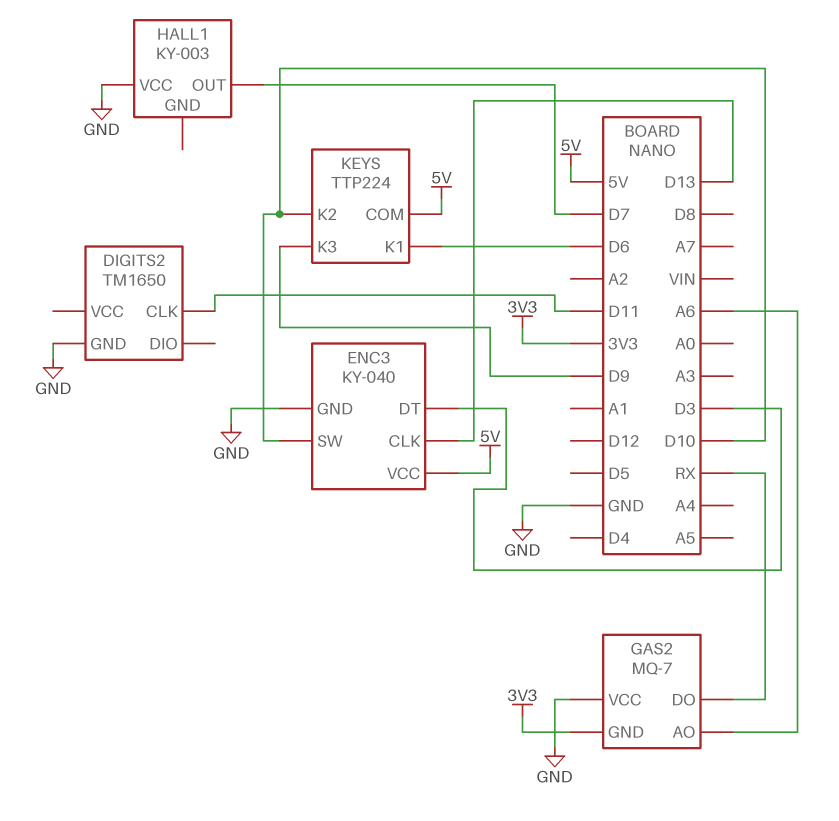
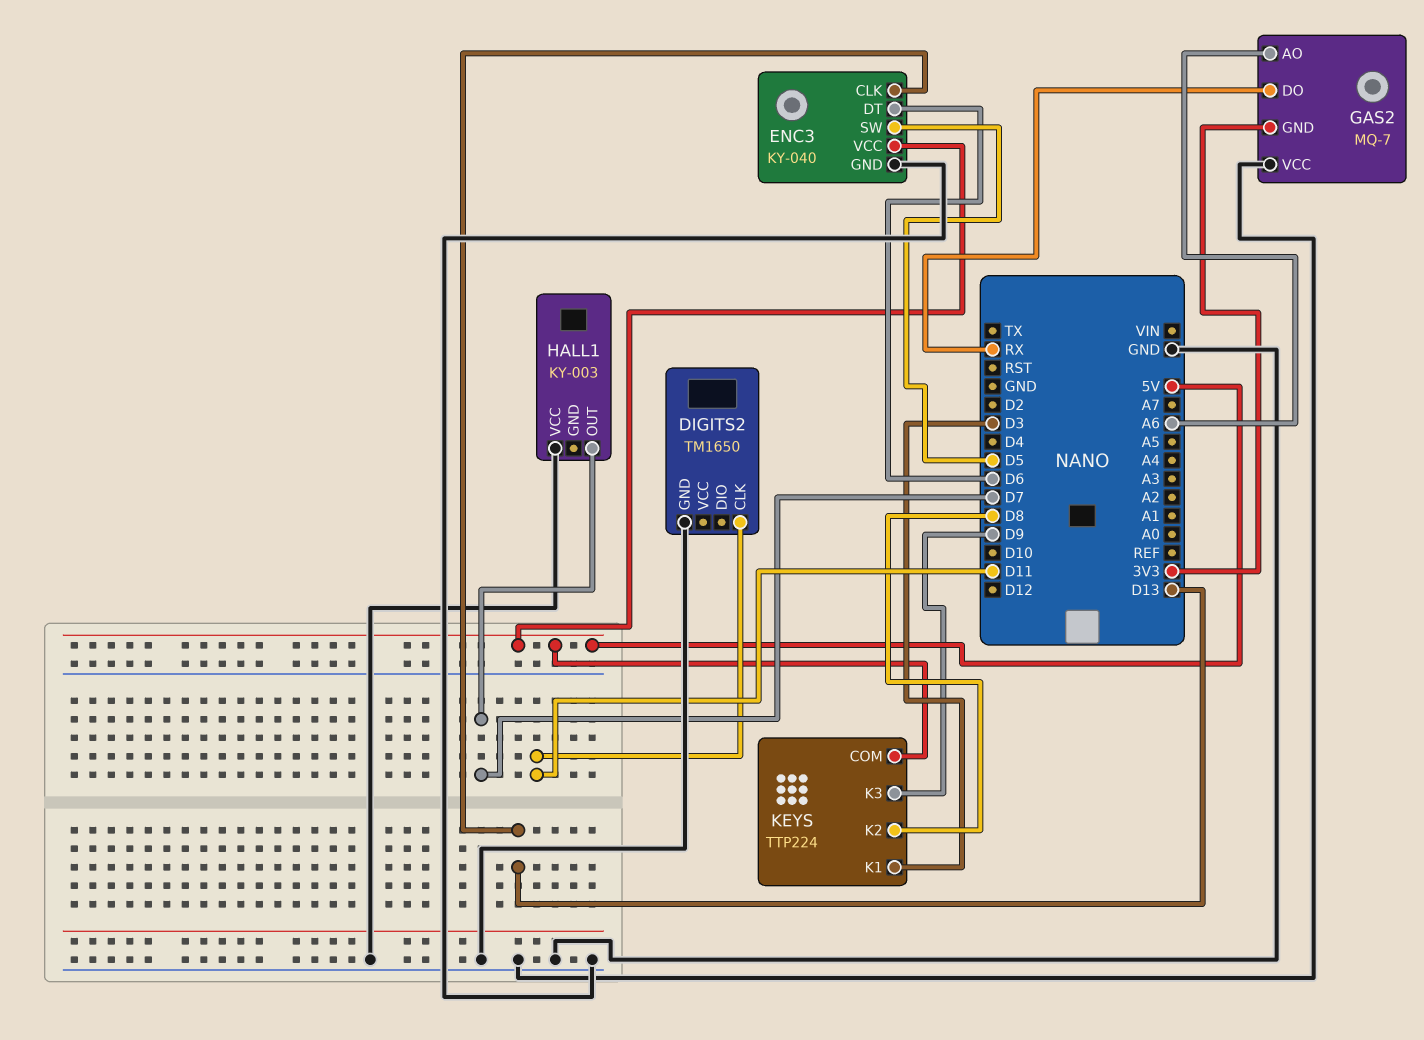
ENC3 pin DT: D3 -> D6
ENC3 pin SW: D10 -> D5
KEYS pin K1: D6 -> D3
KEYS pin K2: D10 -> D8

